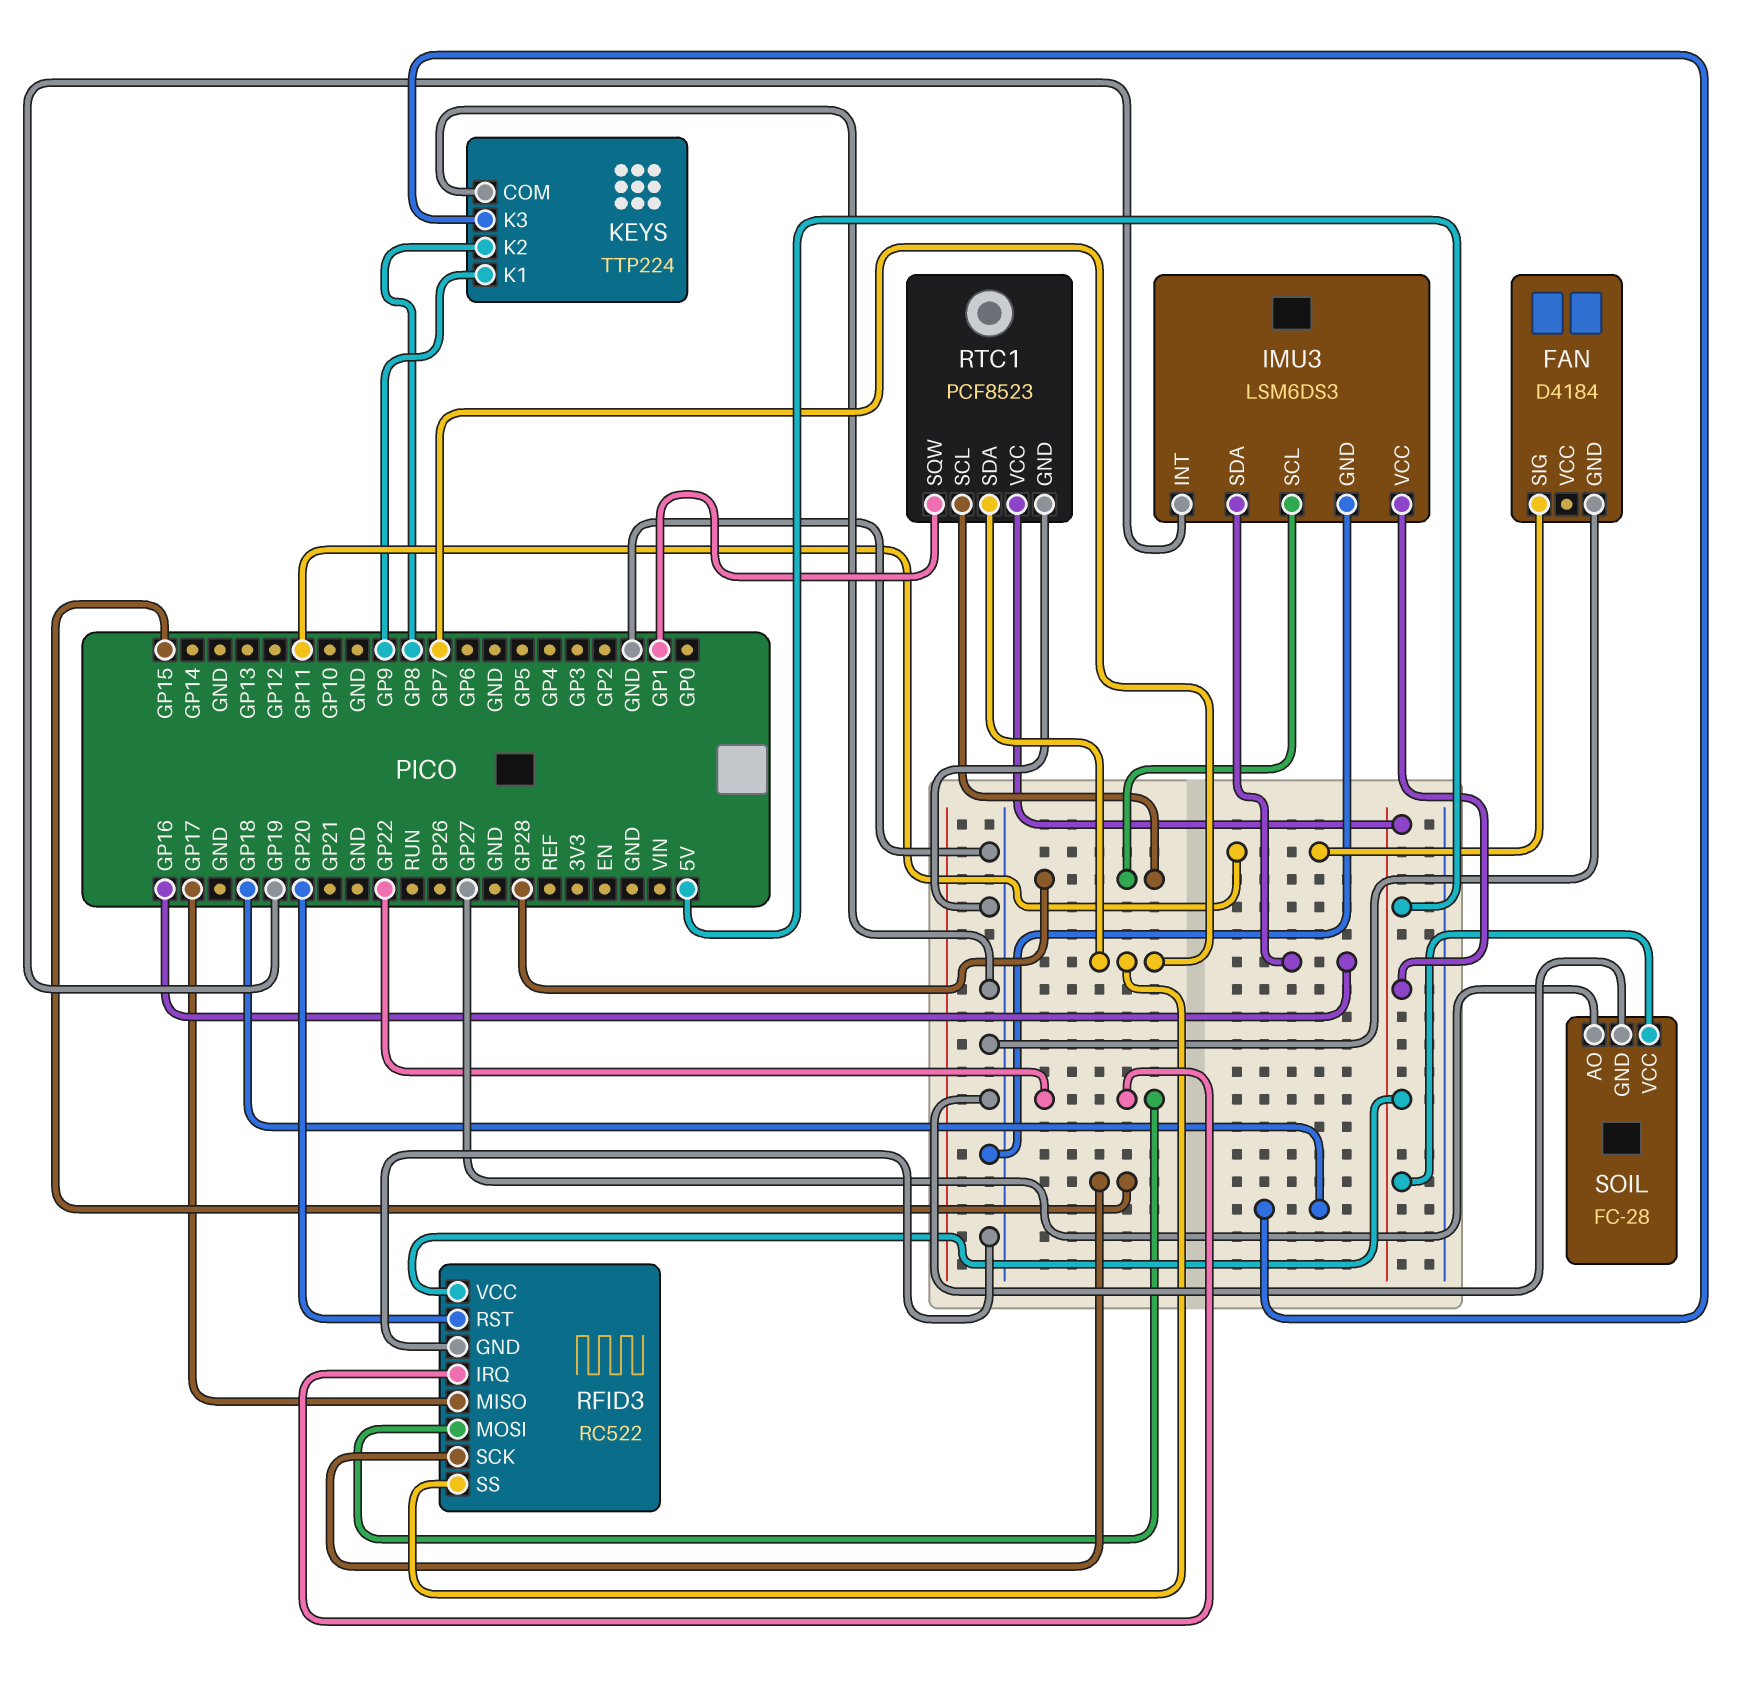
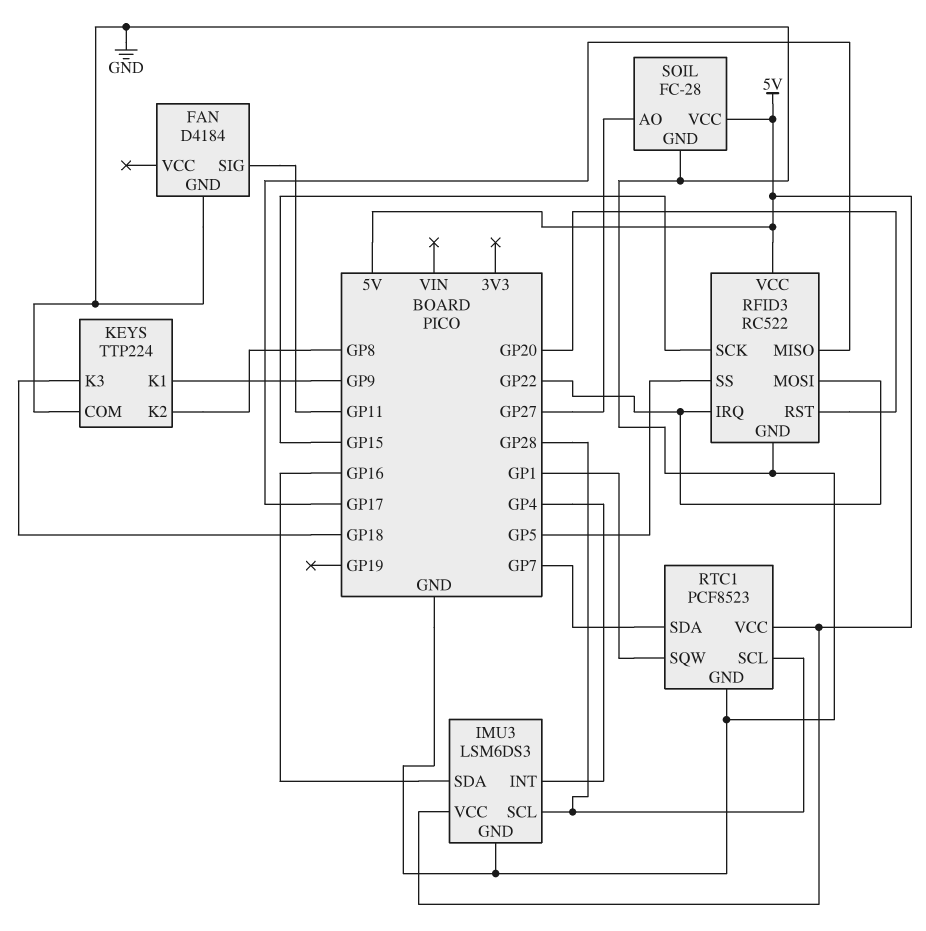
IMU3 pin INT: GP19 -> GP4
RFID3 pin SS: GP7 -> GP5

